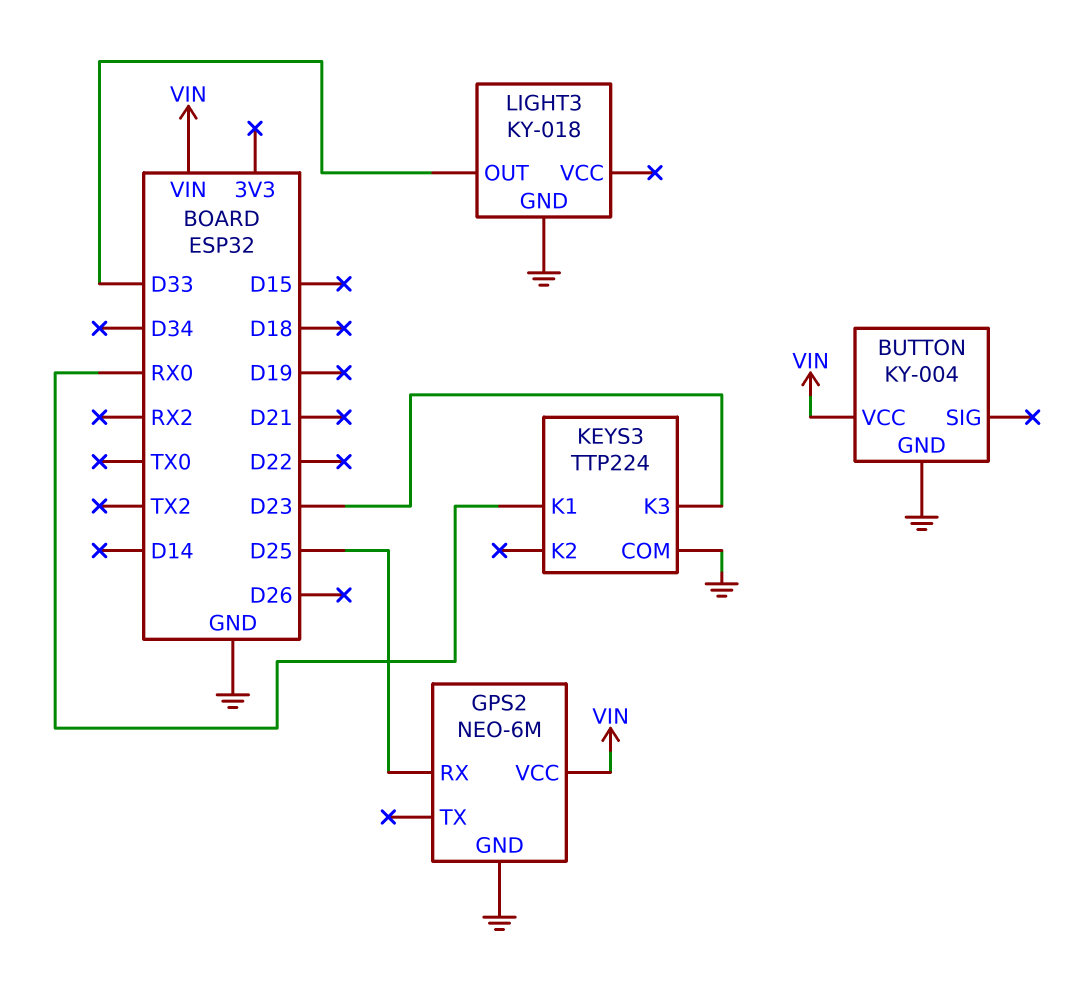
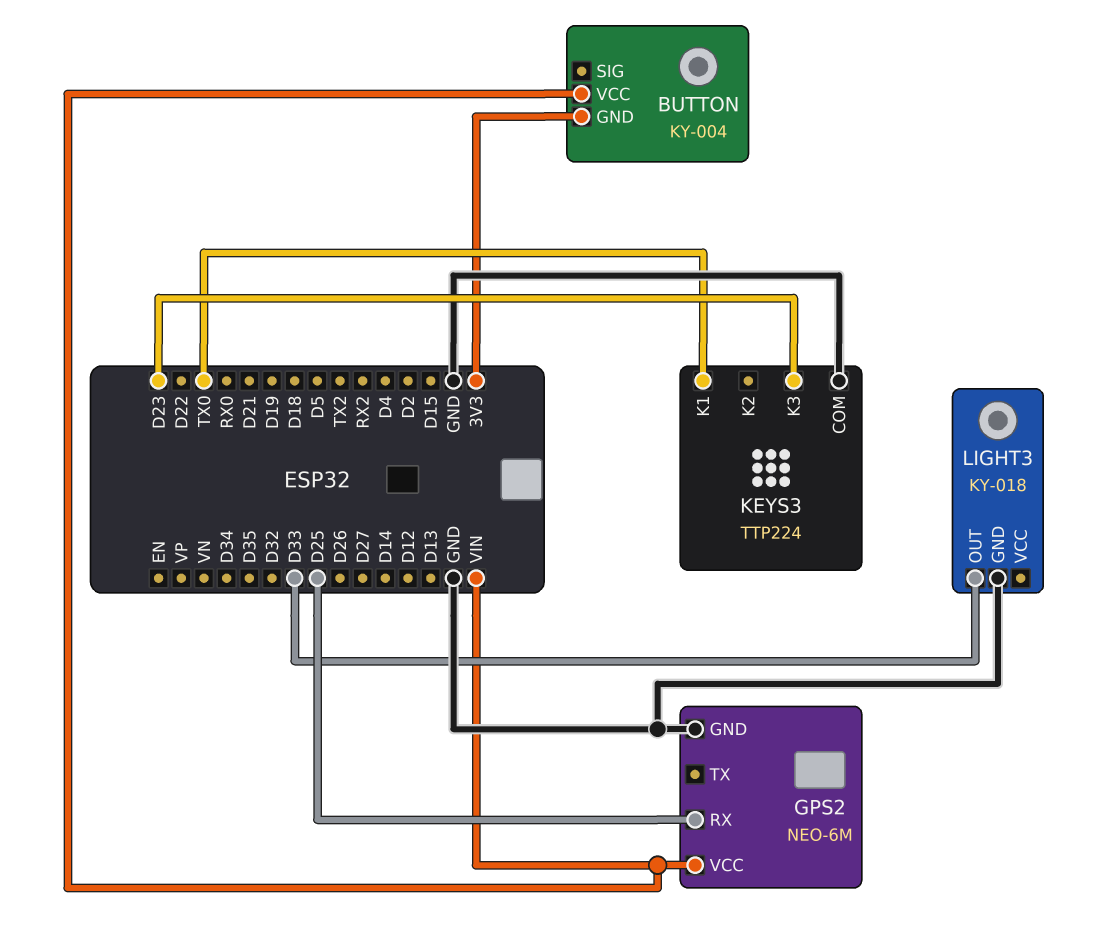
BUTTON pin GND: GND -> 3V3
KEYS3 pin K1: RX0 -> TX0

